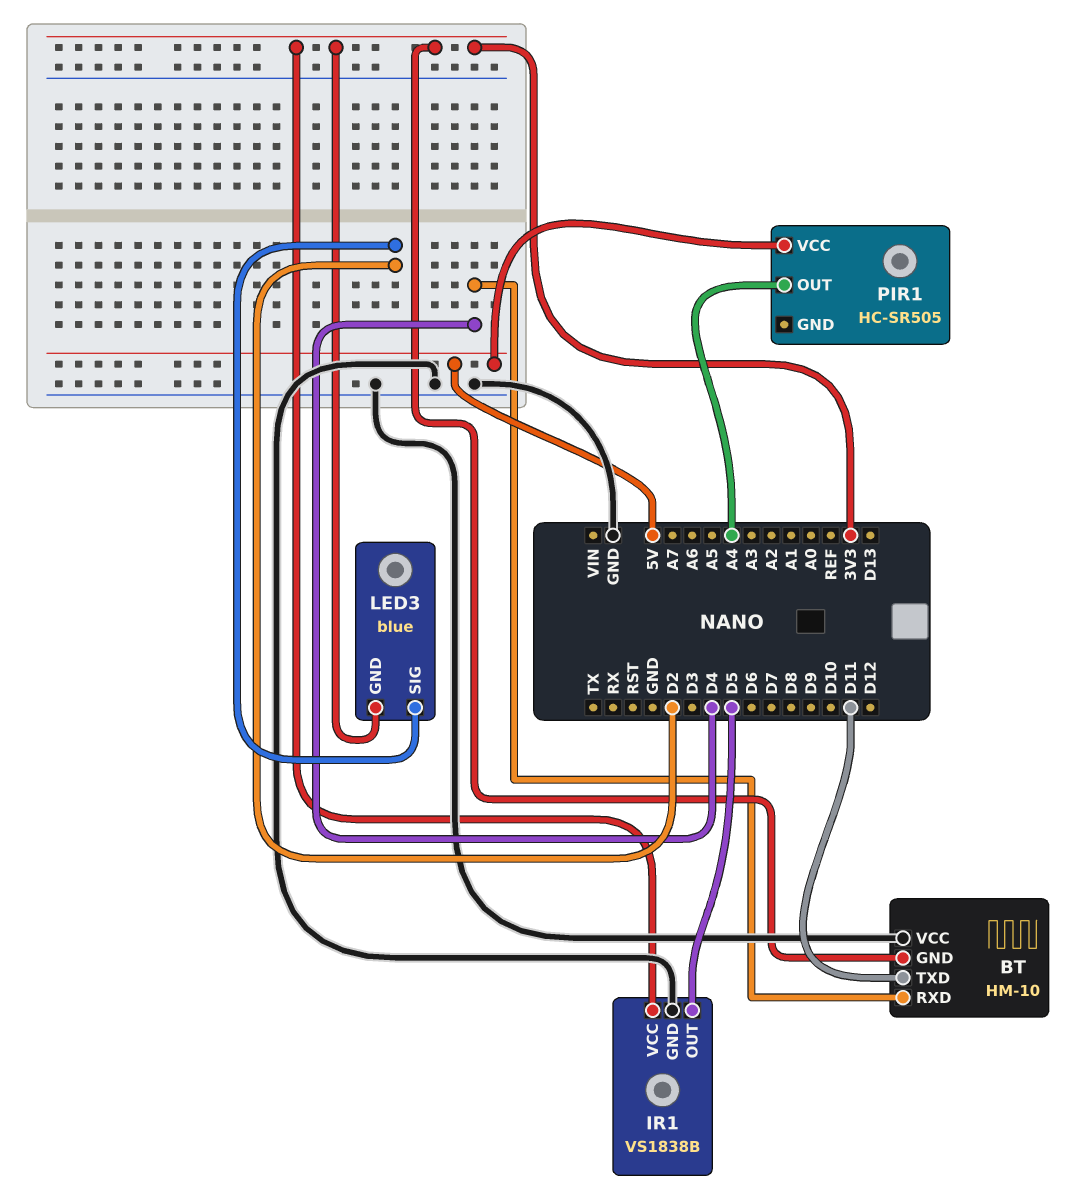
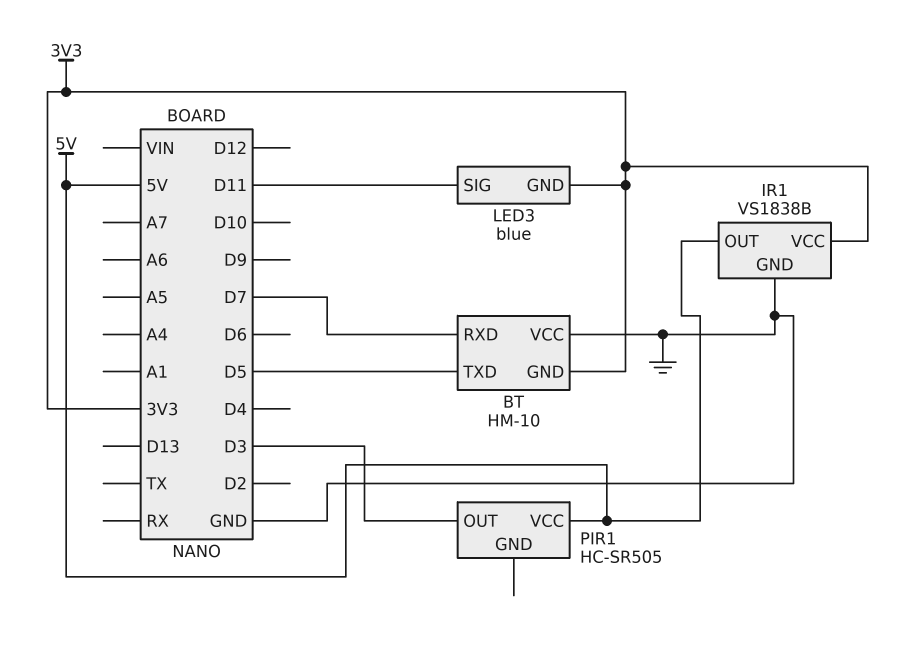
BT pin RXD: D4 -> D7
BT pin TXD: D11 -> D5
IR1 pin OUT: D5 -> 5V
LED3 pin SIG: D2 -> D11
PIR1 pin OUT: A4 -> D3

